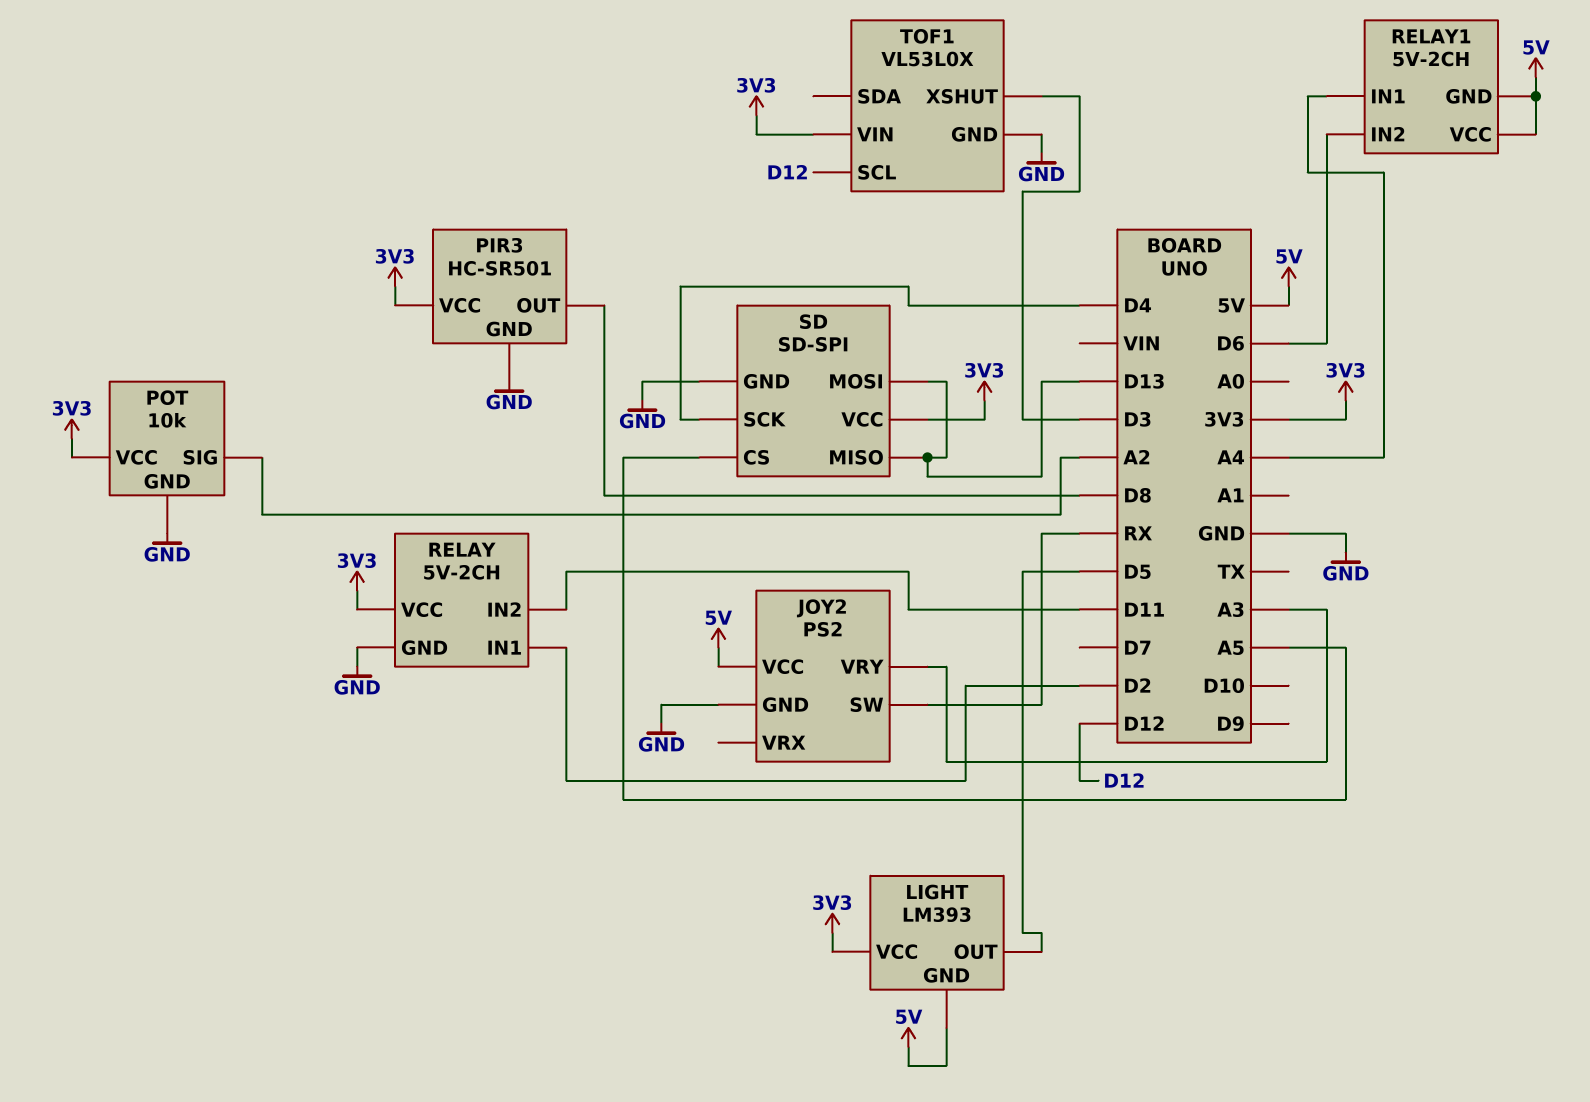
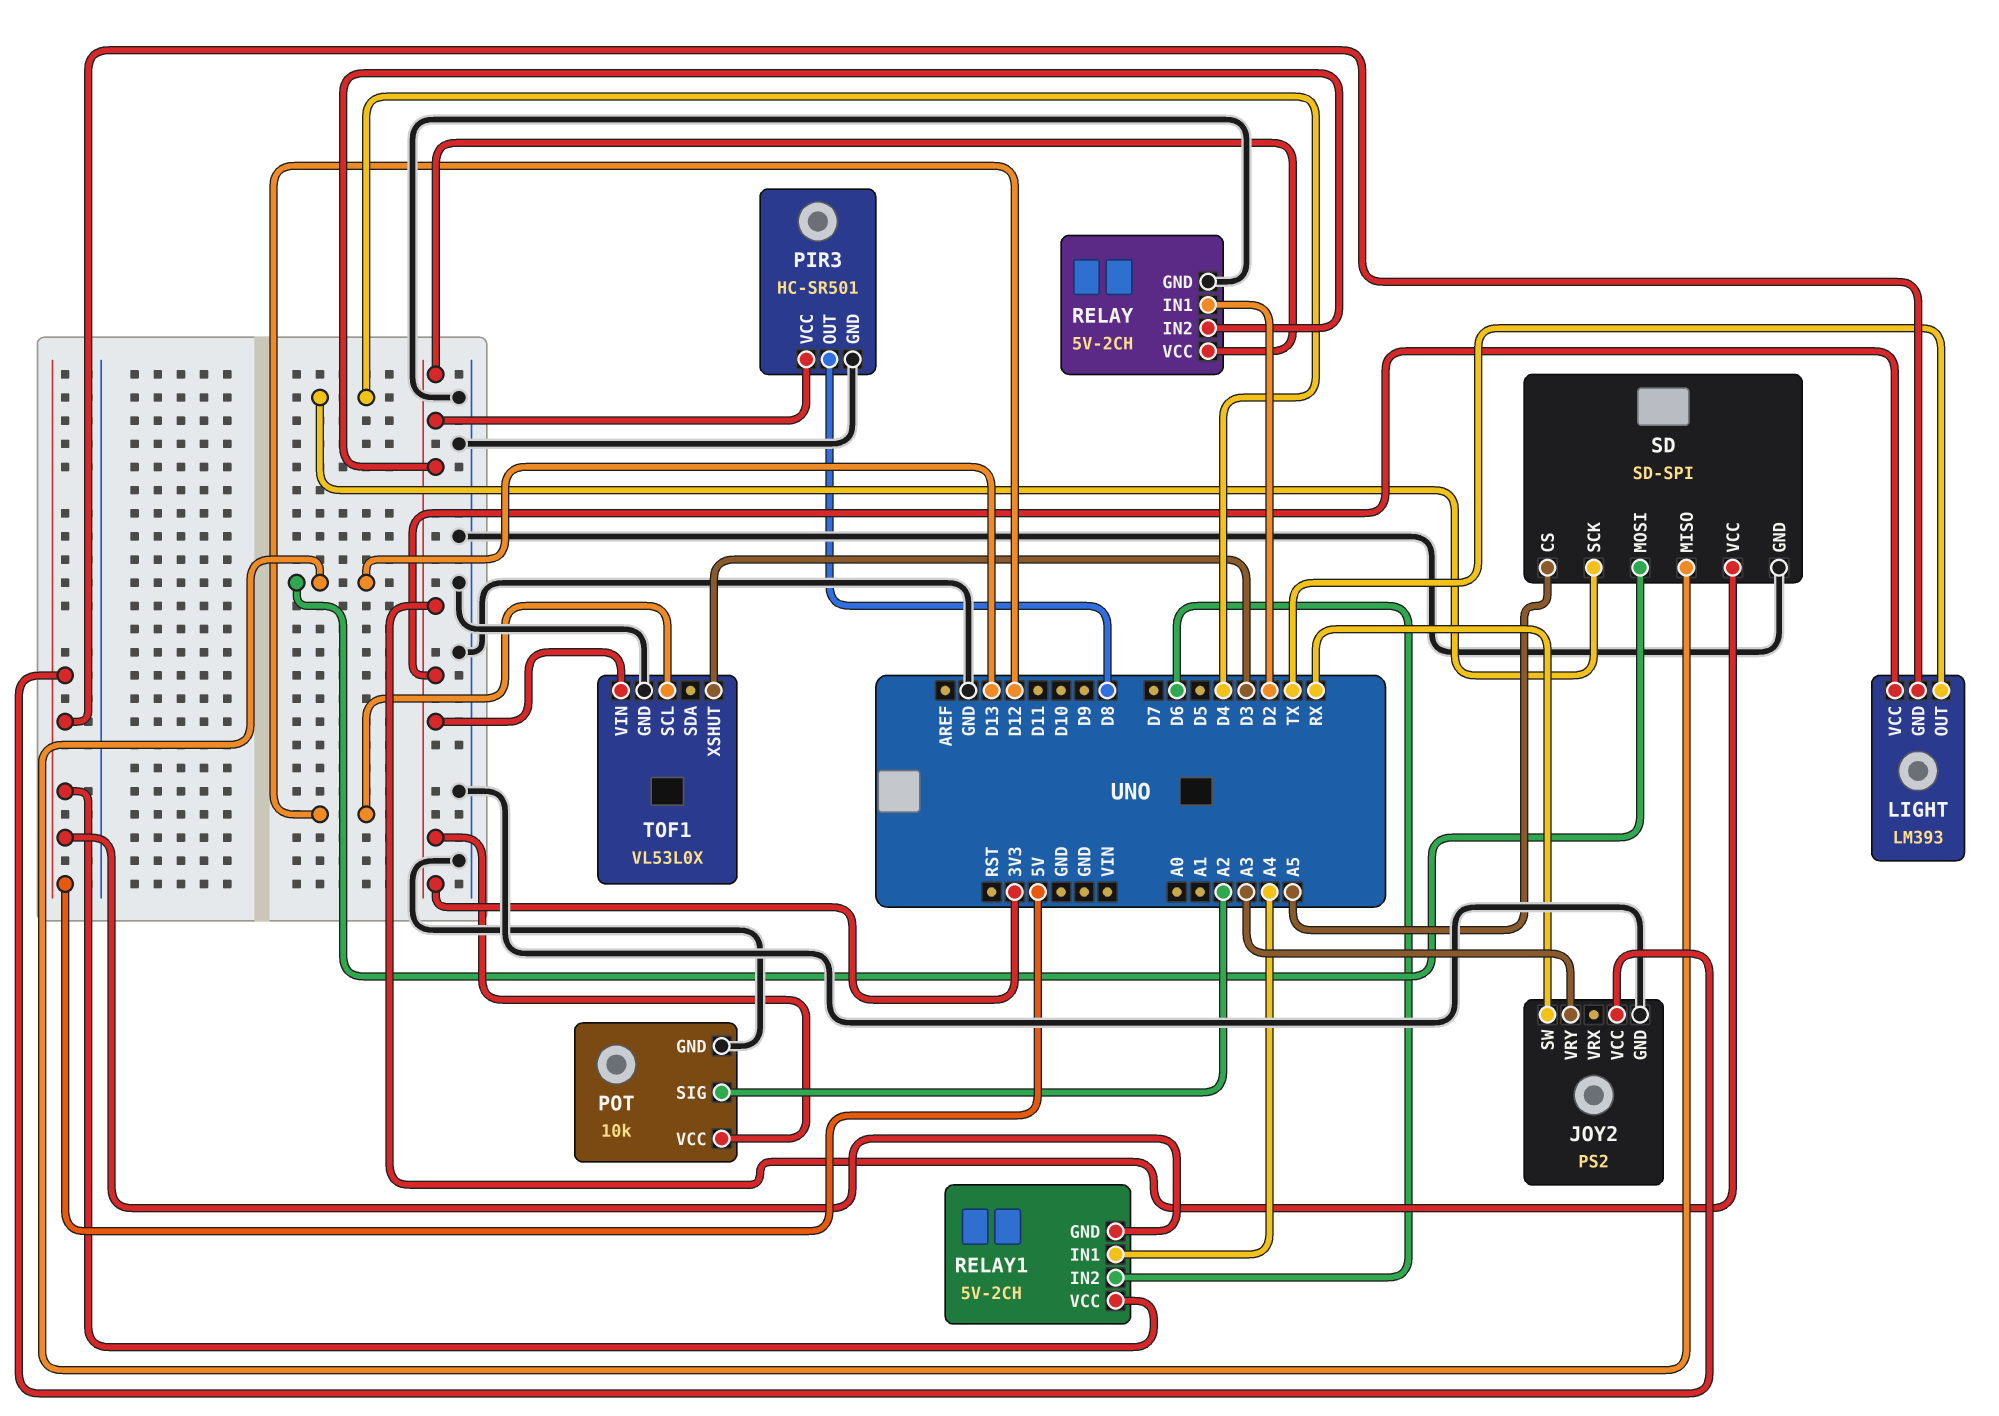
LIGHT pin OUT: D5 -> TX
RELAY pin IN2: D11 -> 3V3

